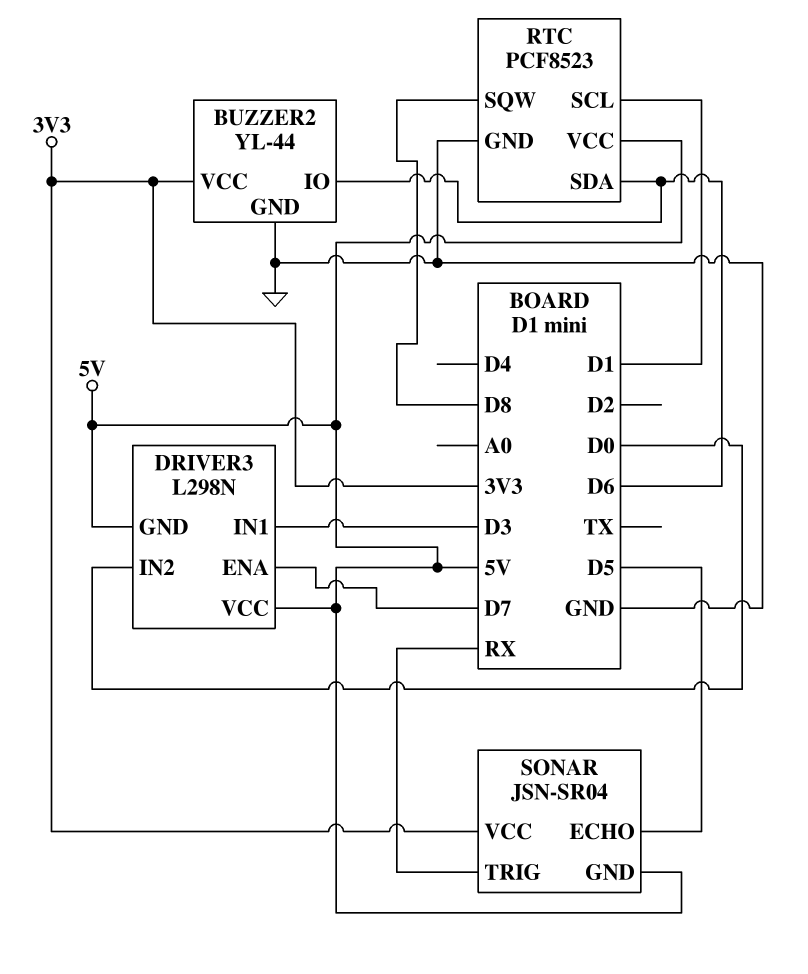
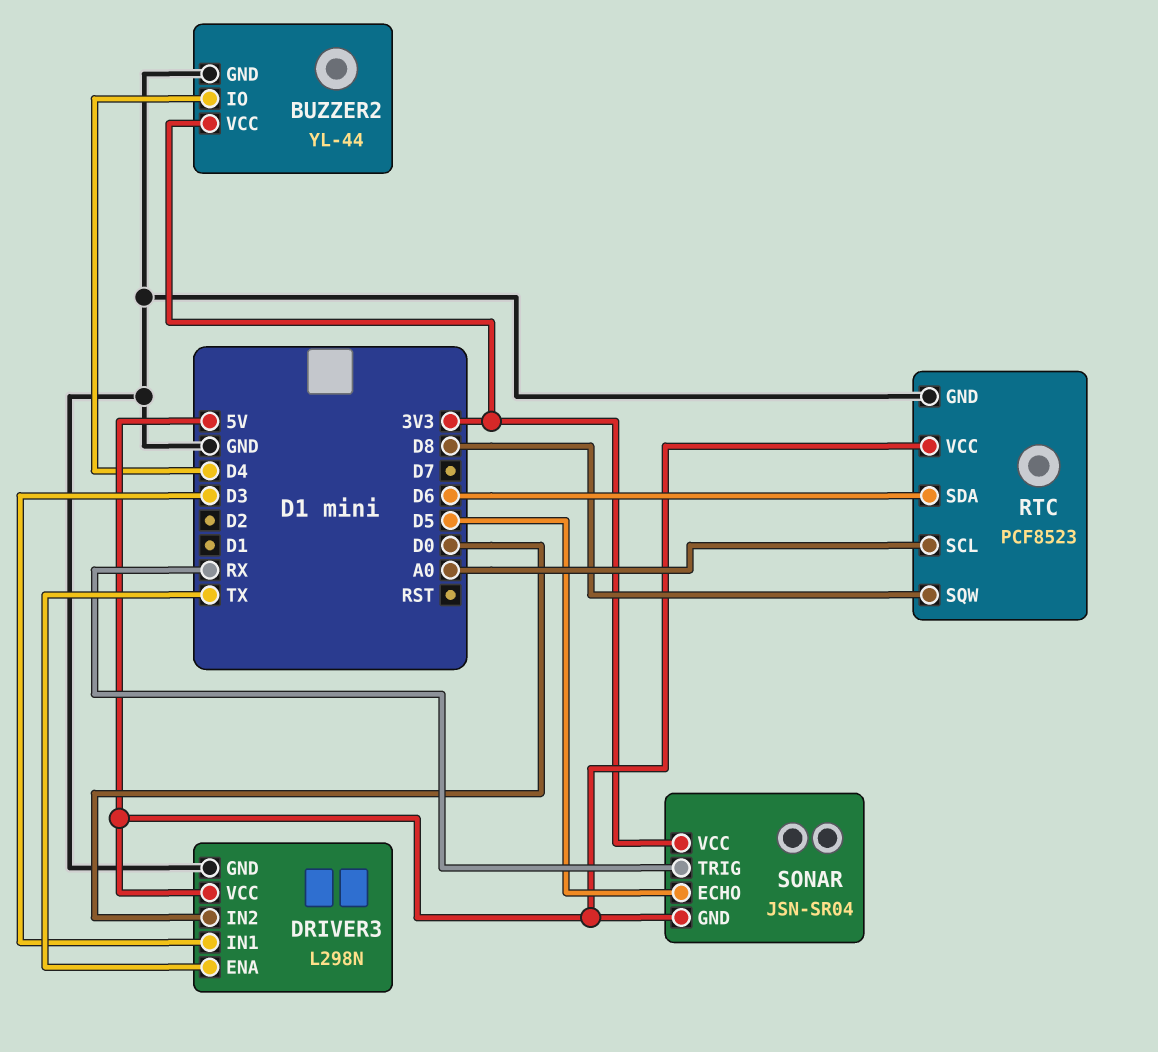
BUZZER2 pin IO: D6 -> D4
DRIVER3 pin ENA: D7 -> TX
DRIVER3 pin GND: 5V -> GND
RTC pin SCL: D1 -> A0

